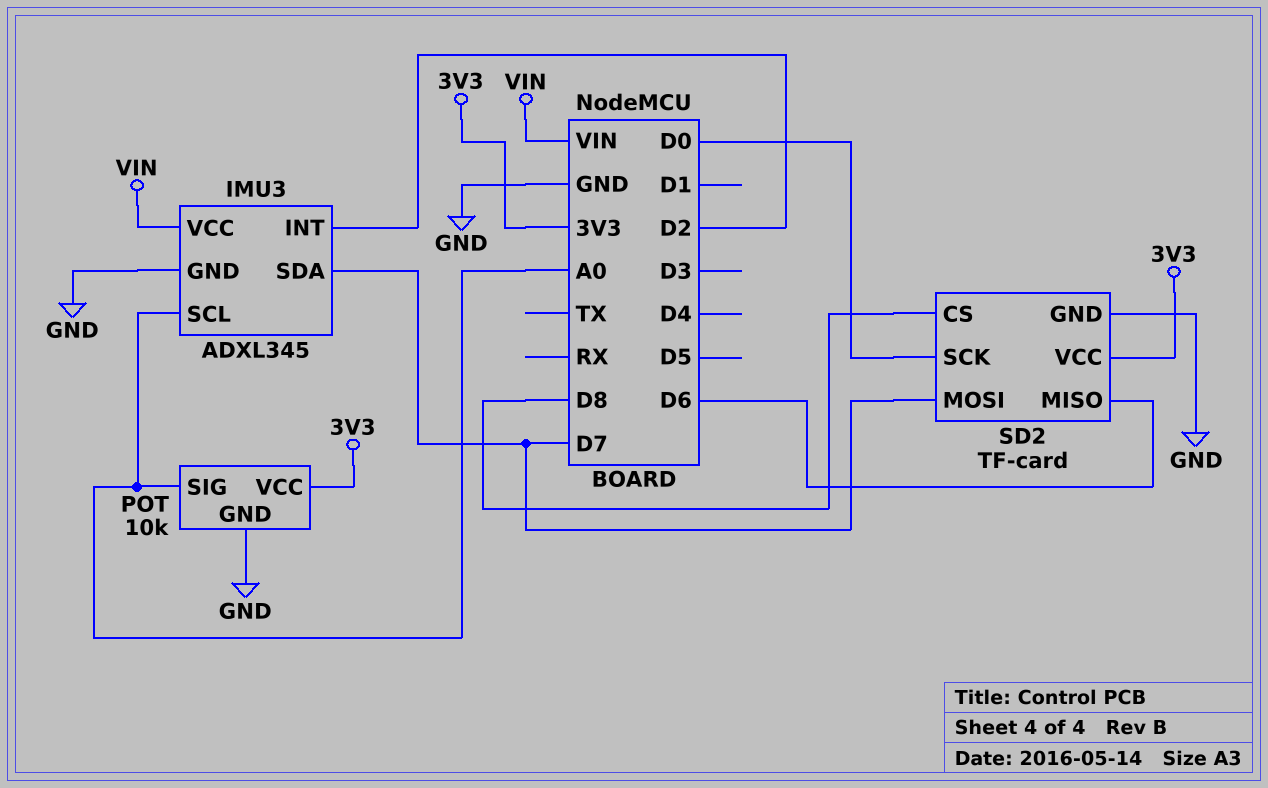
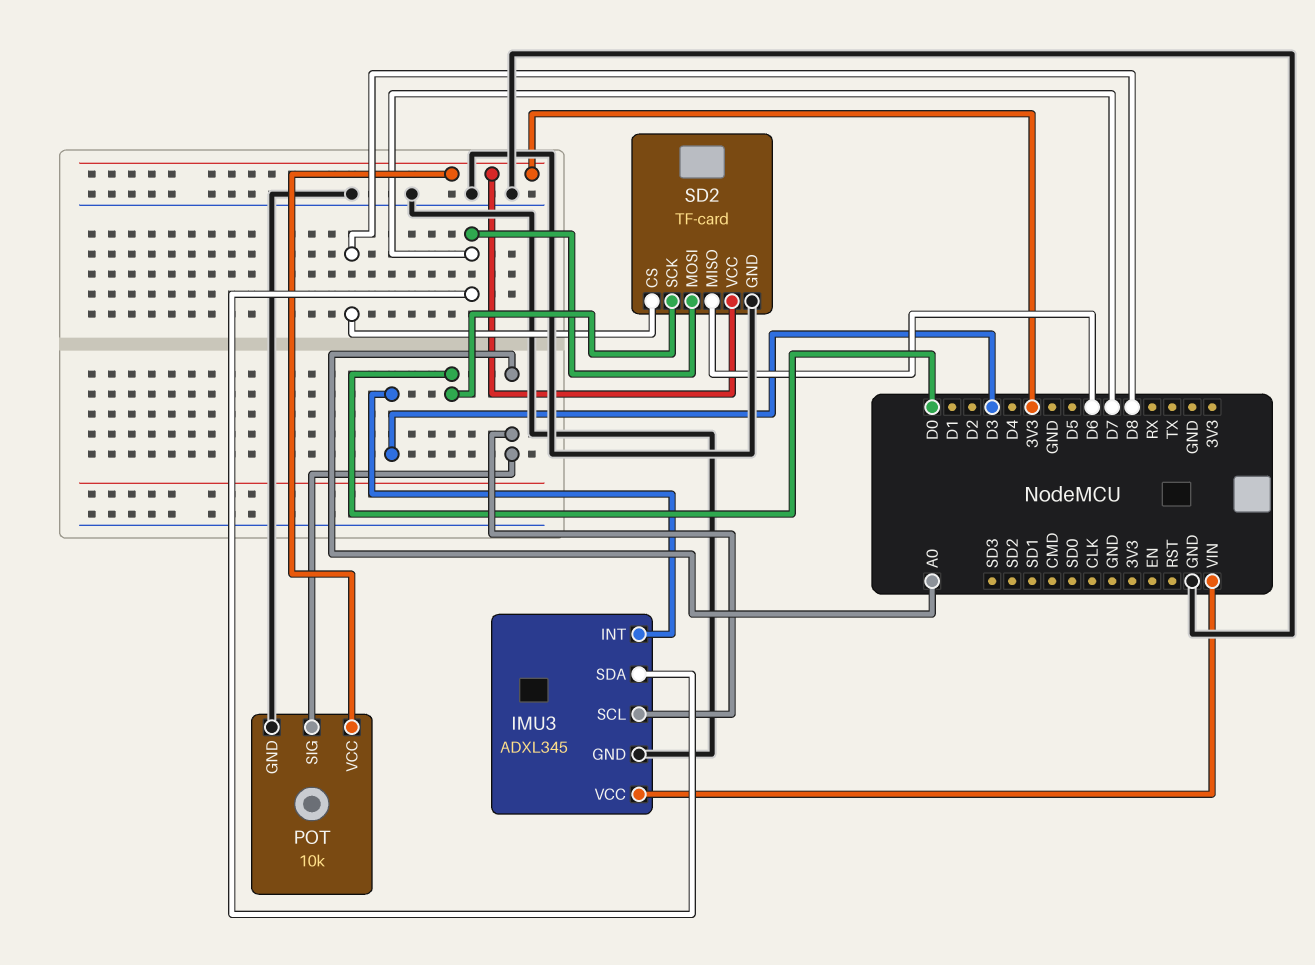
IMU3 pin INT: D2 -> D3

